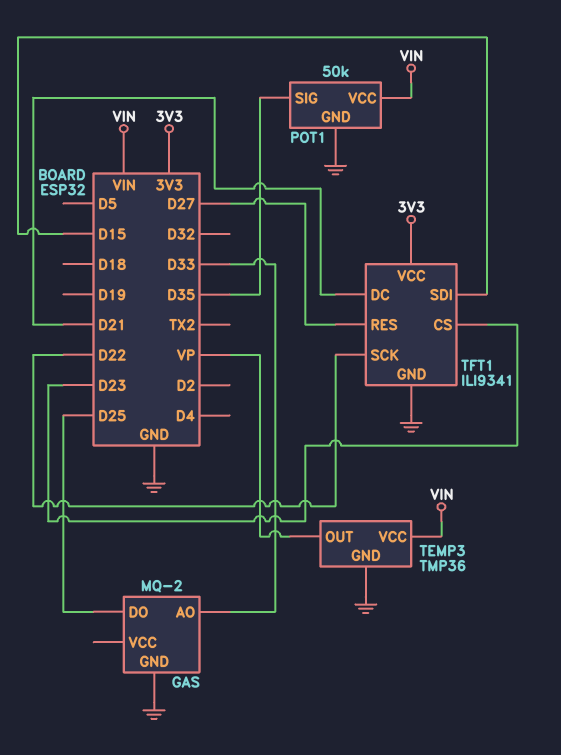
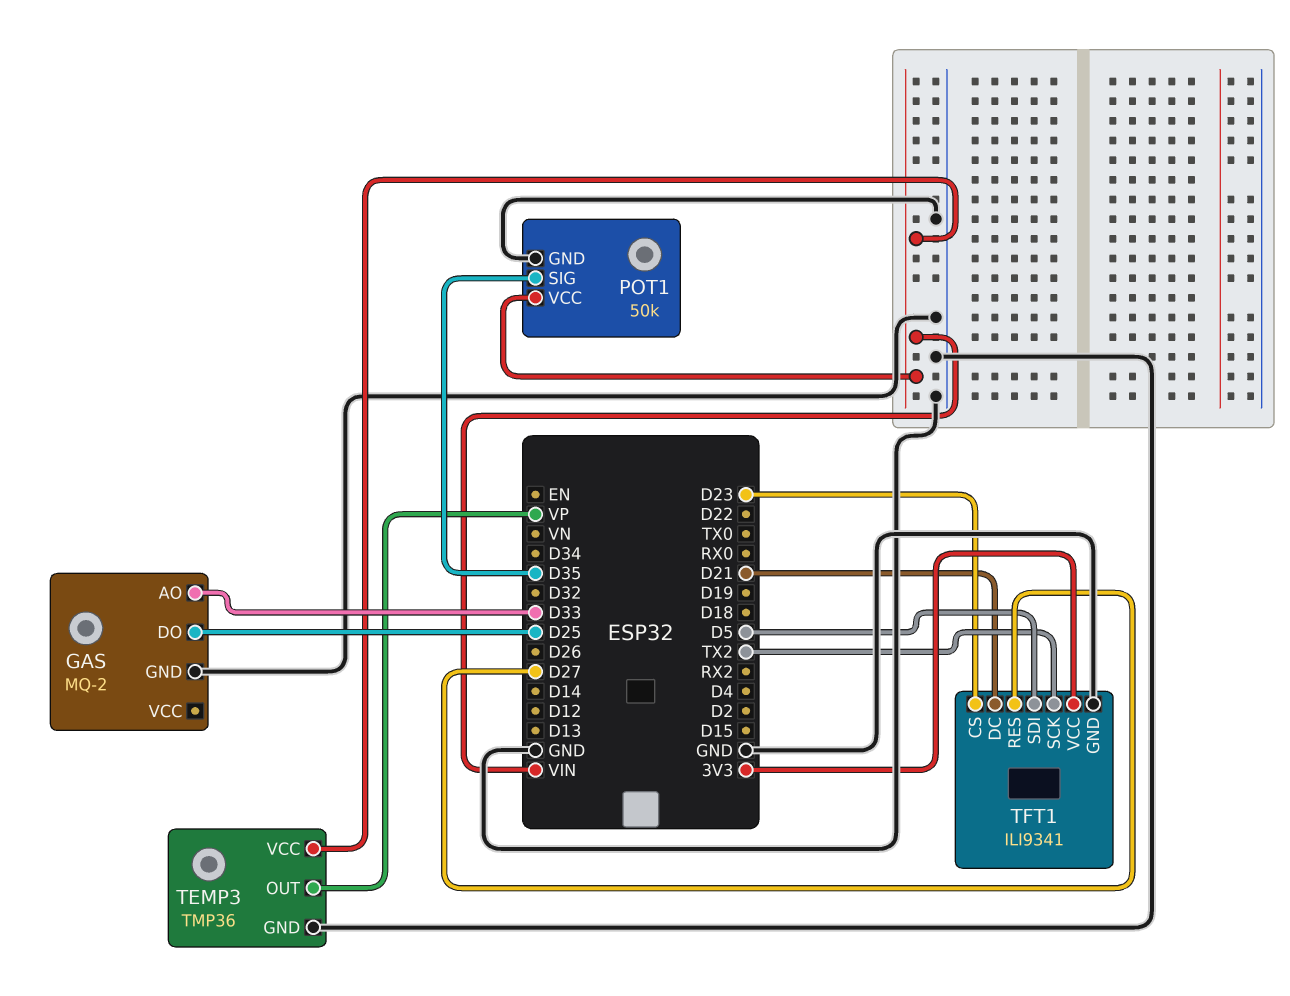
TFT1 pin SCK: D22 -> TX2
TFT1 pin SDI: D15 -> D5

